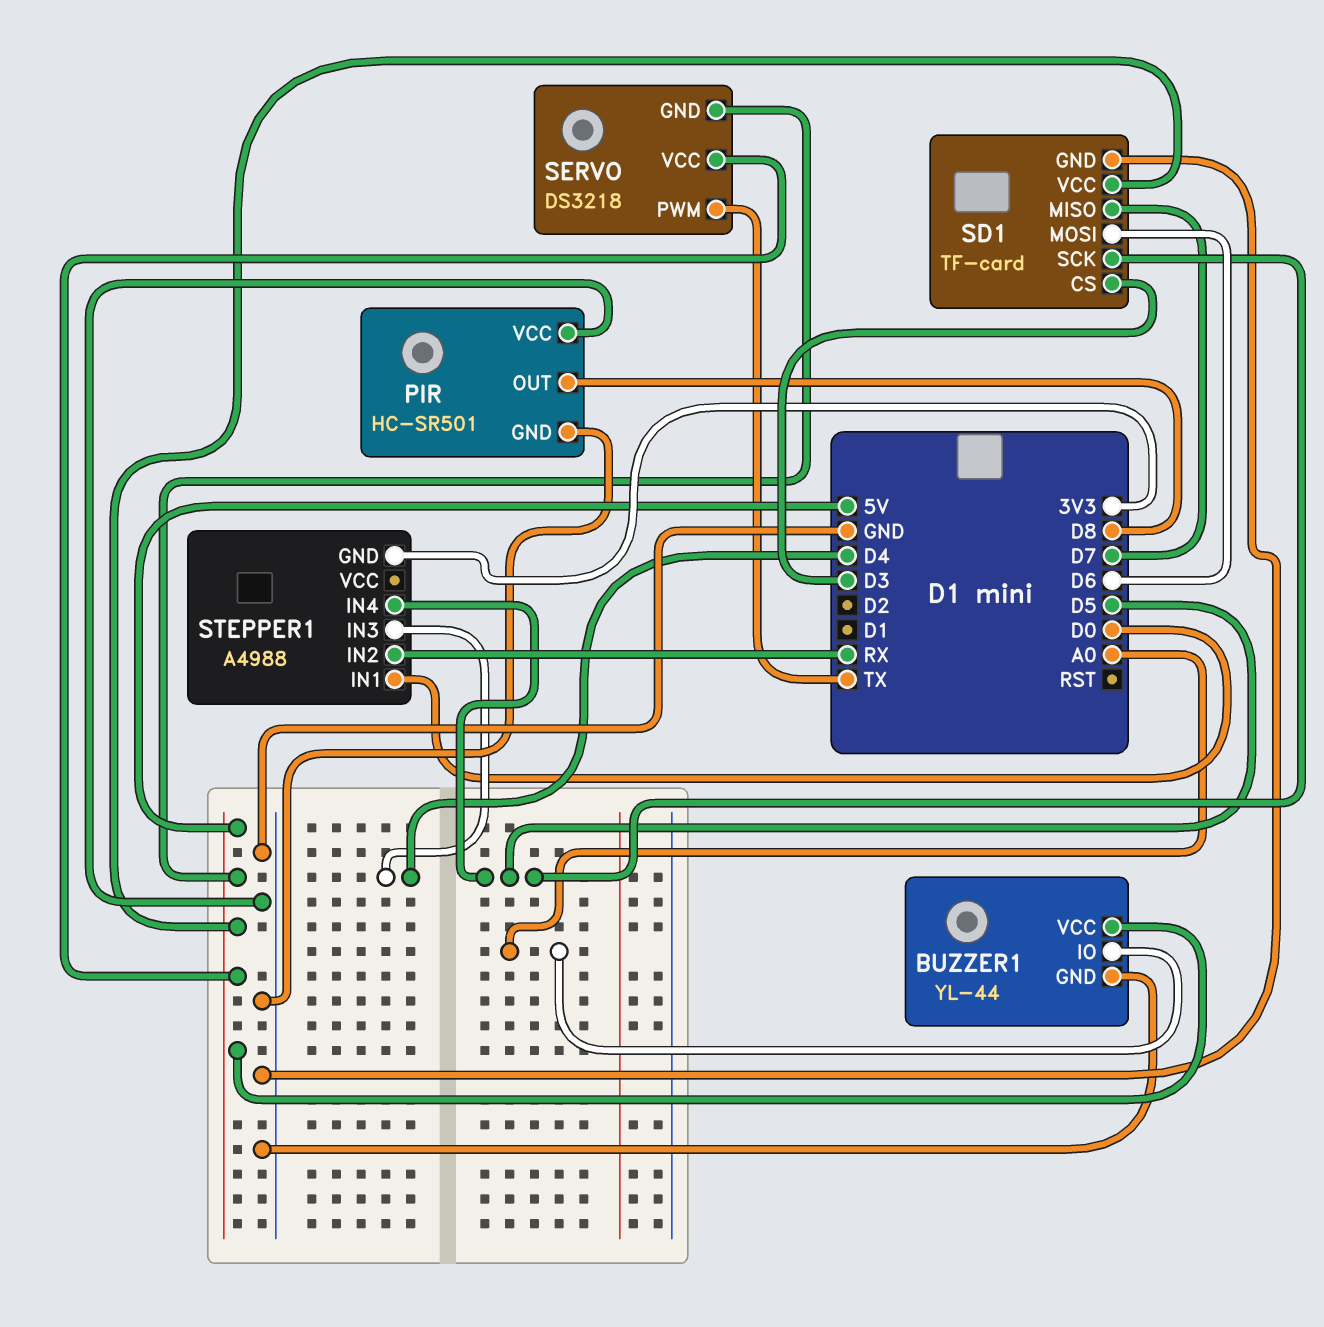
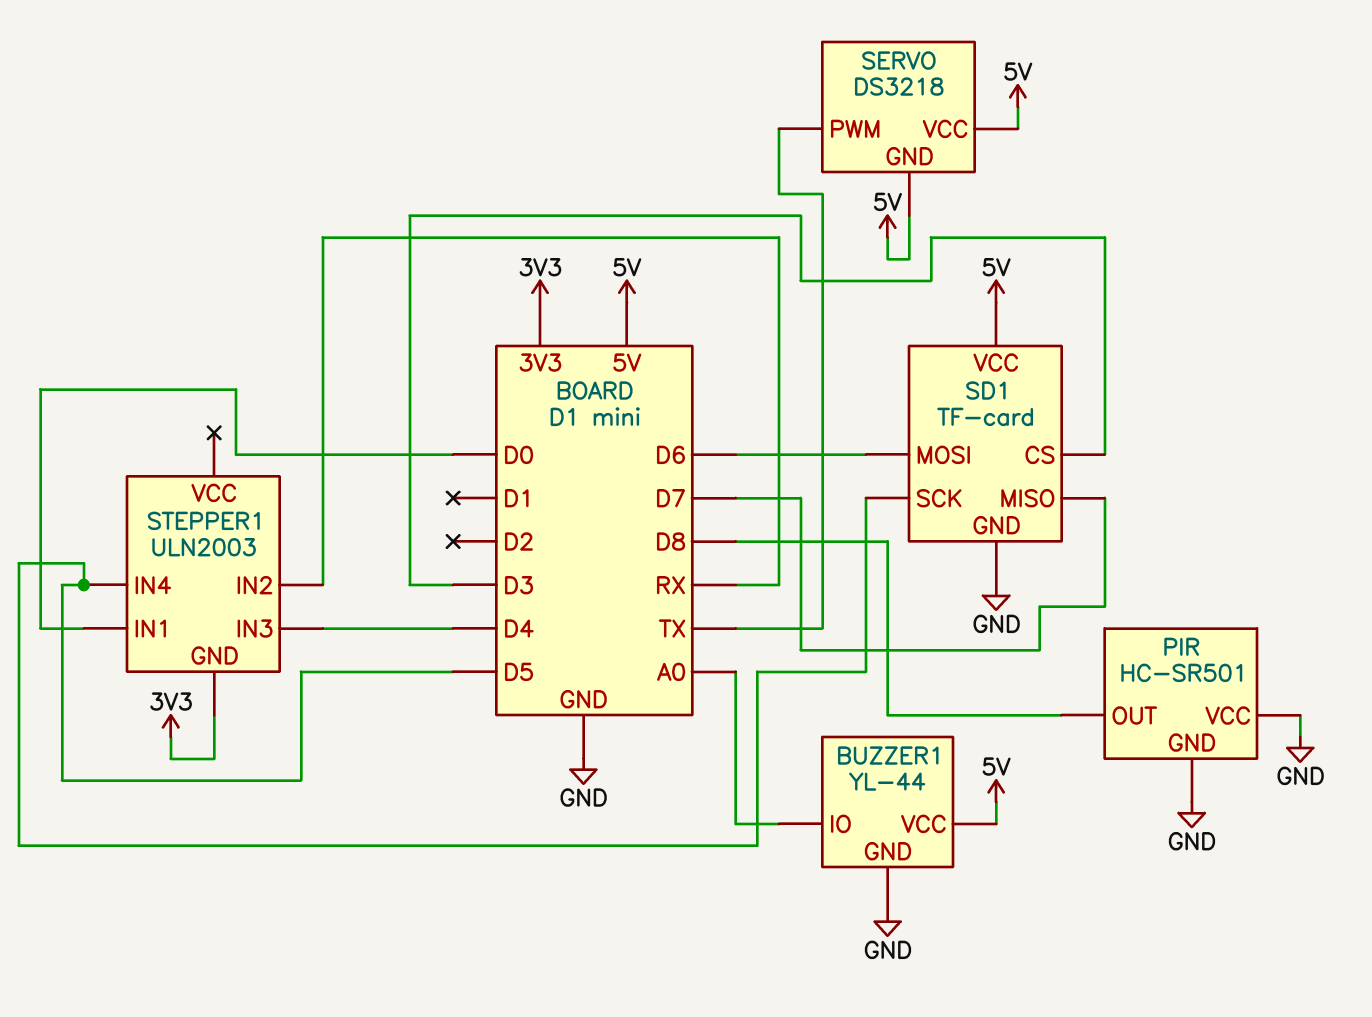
STEPPER1: A4988 -> ULN2003

